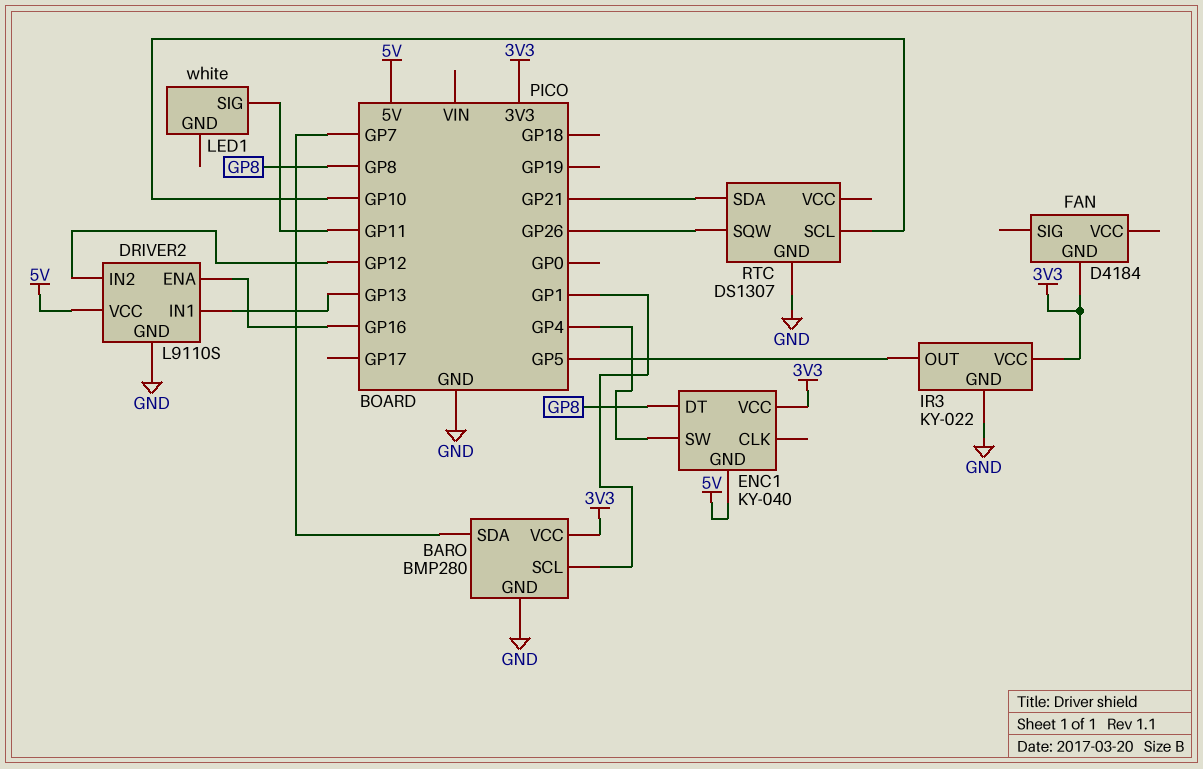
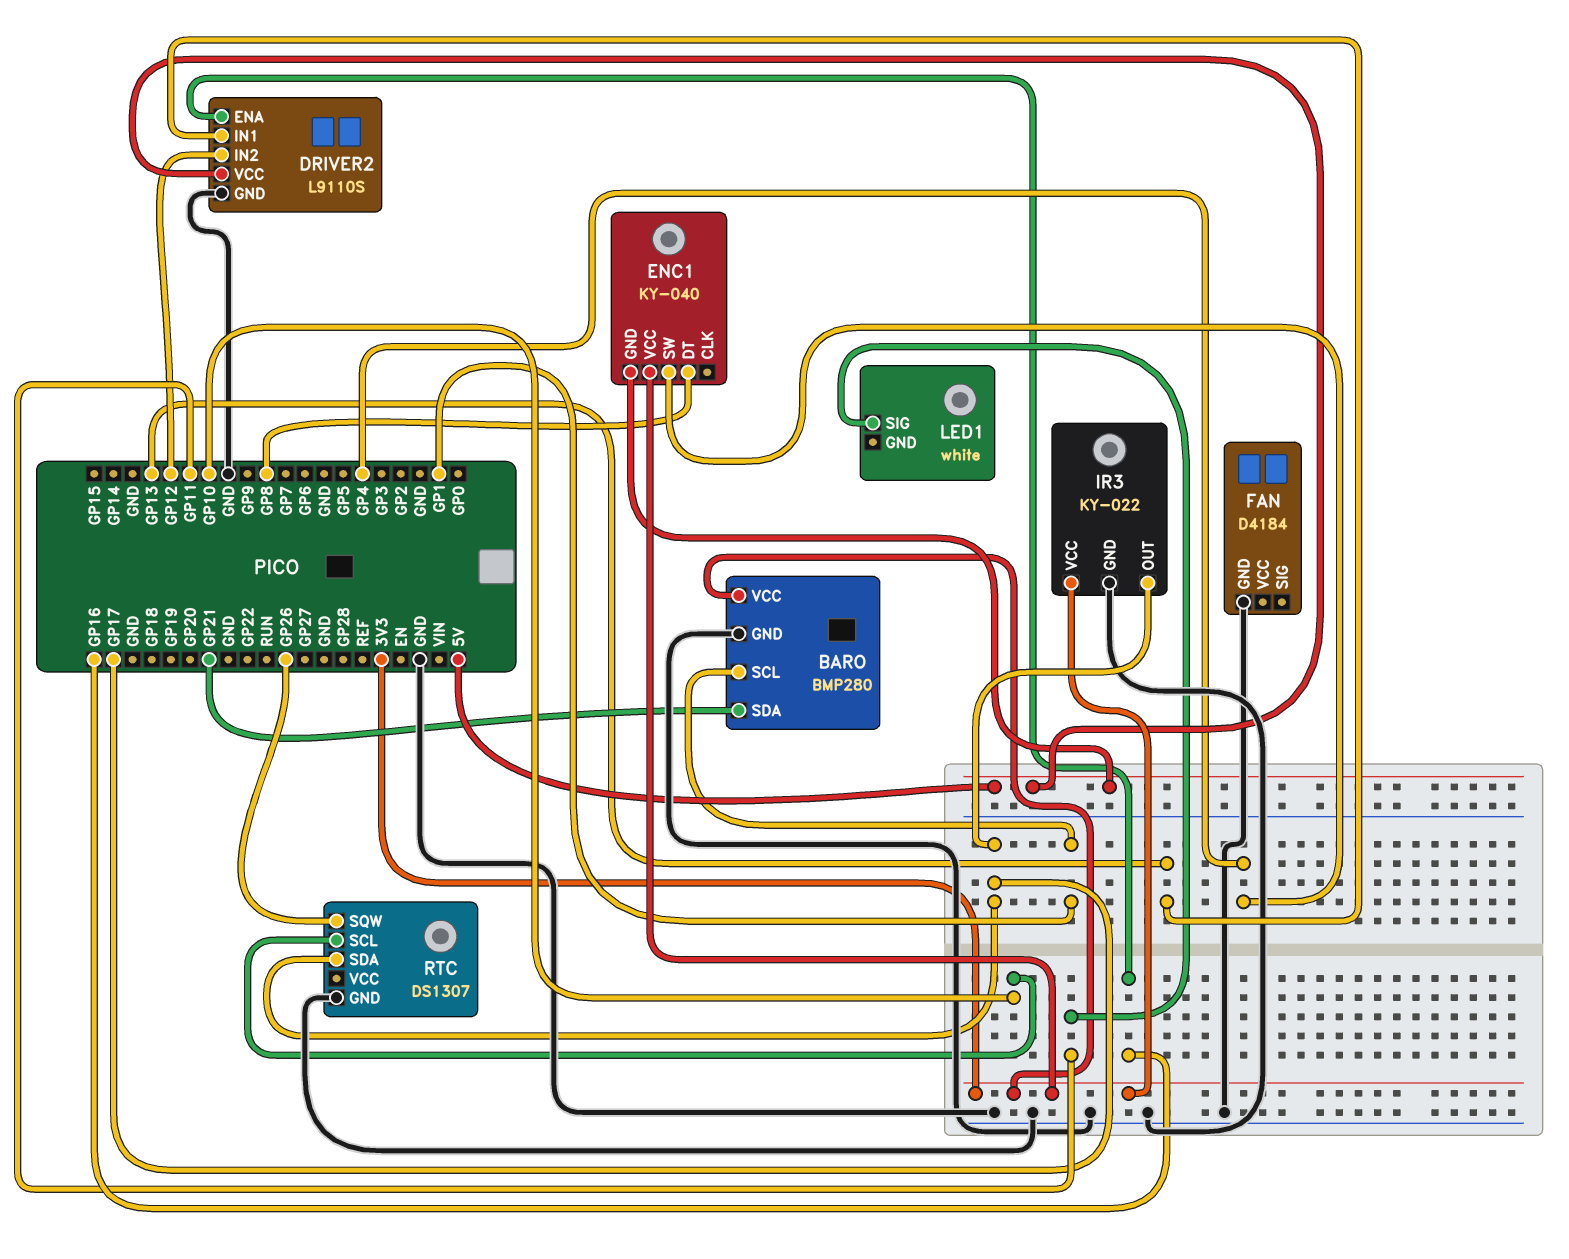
BARO pin SDA: GP7 -> GP21
FAN pin GND: 3V3 -> GND
IR3 pin OUT: GP5 -> GP17
RTC pin SDA: GP21 -> GP17

